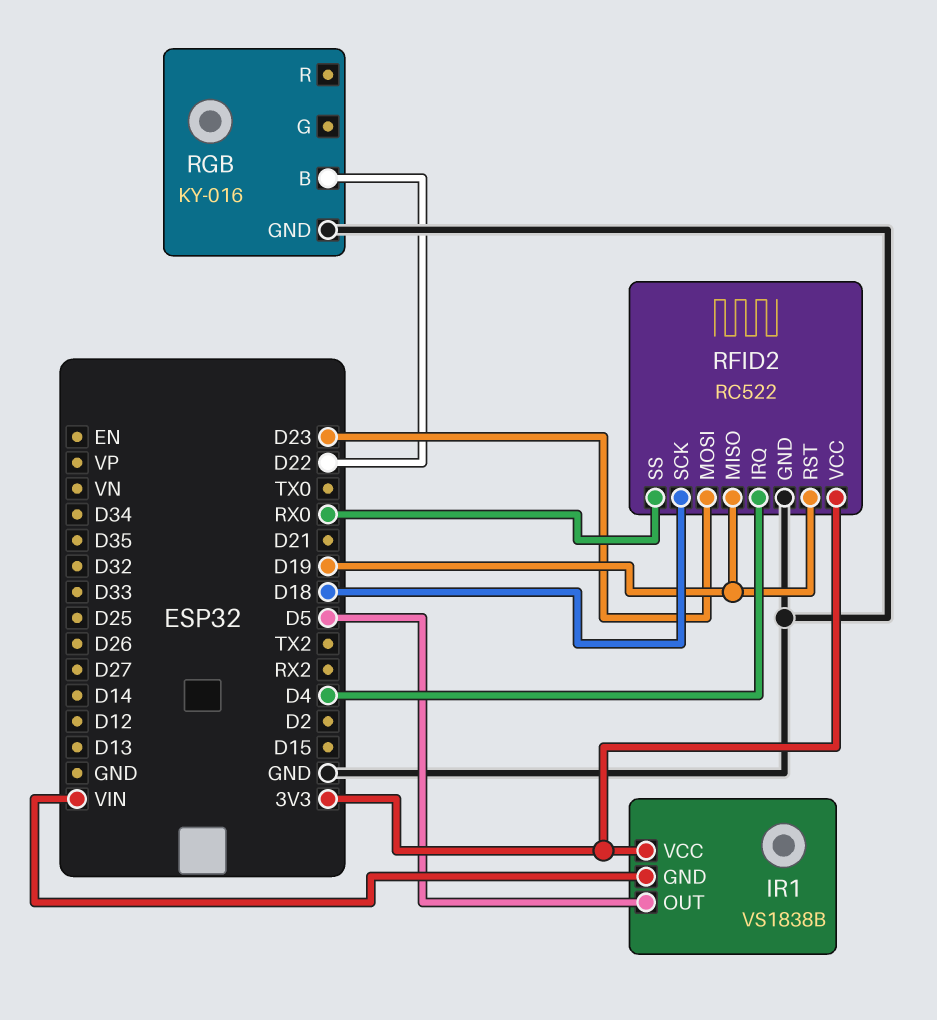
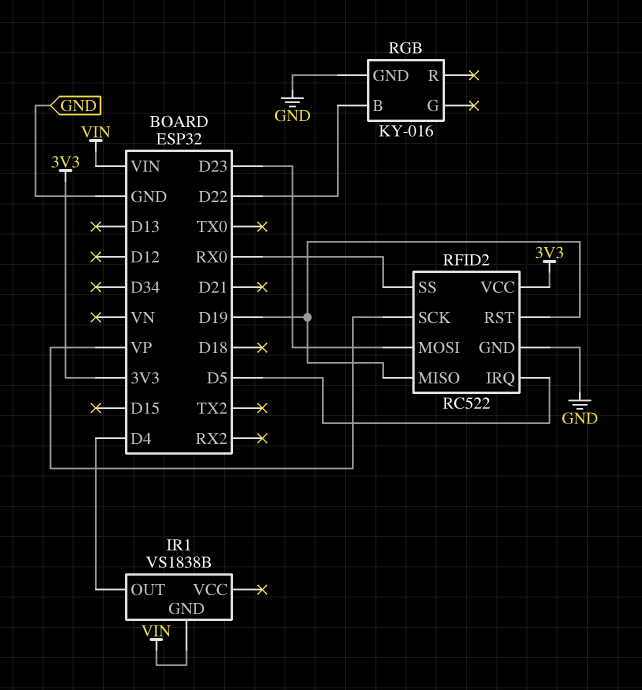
IR1 pin OUT: D5 -> D4
IR1 pin VCC: 3V3 -> none
RFID2 pin IRQ: D4 -> D5
RFID2 pin SCK: D18 -> VP

